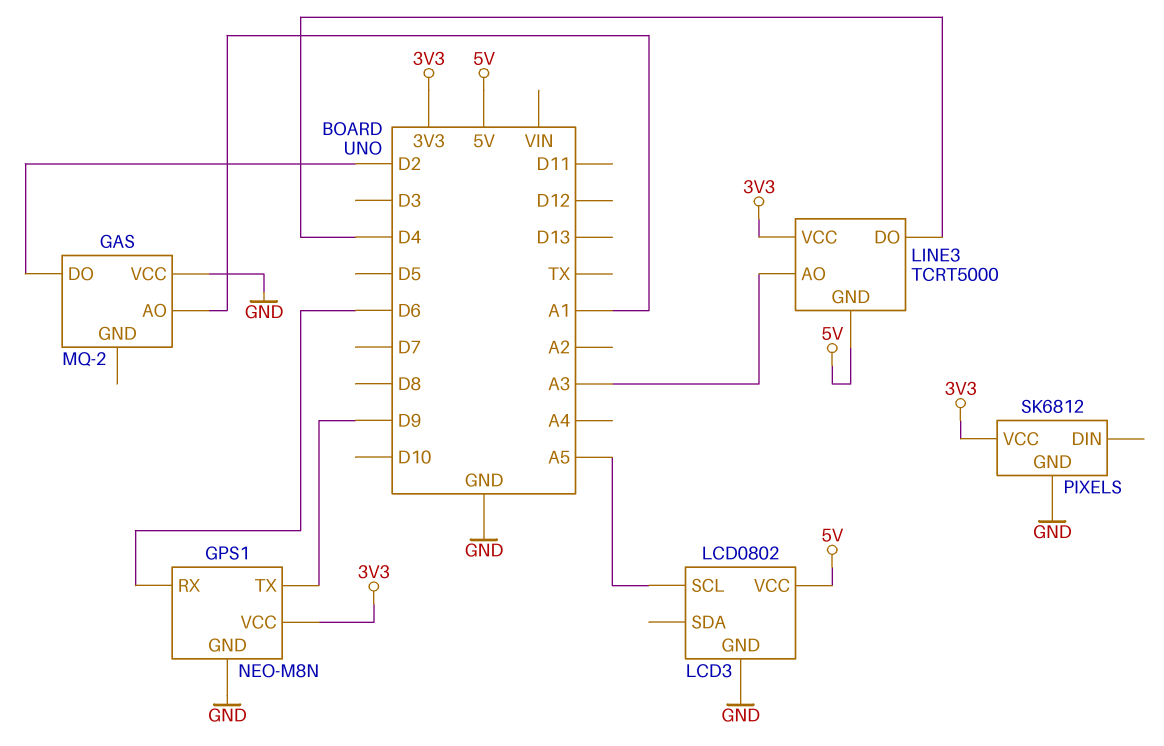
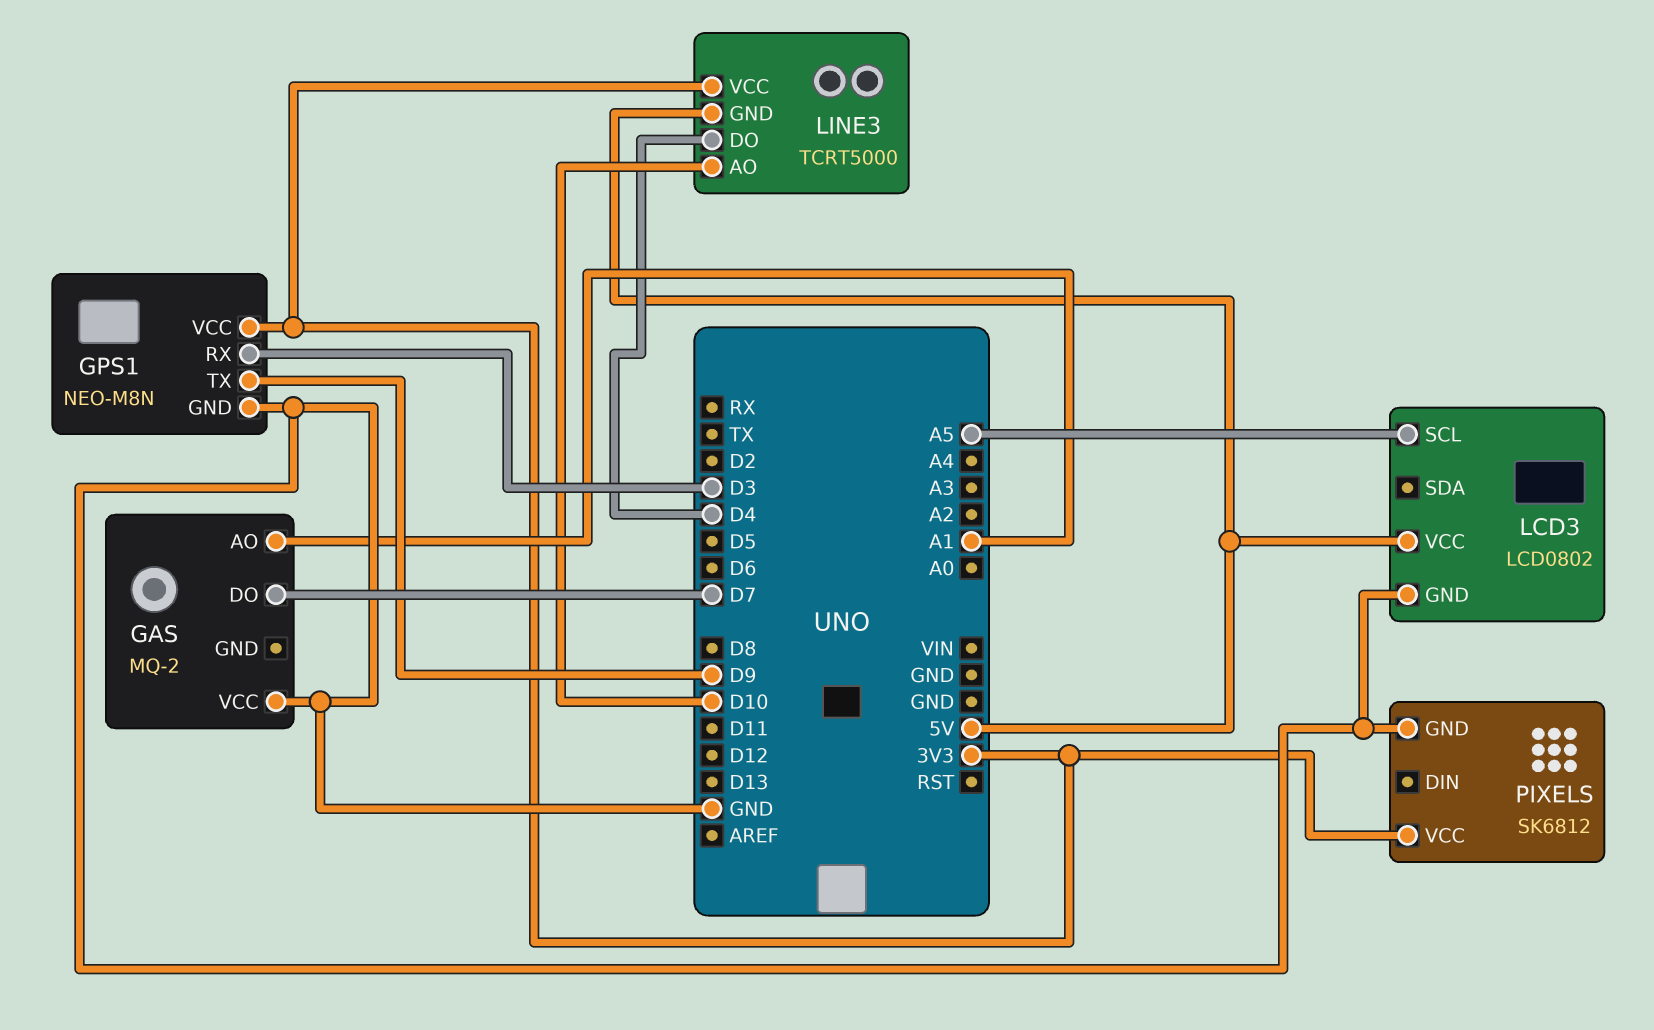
GAS pin DO: D2 -> D7
GPS1 pin RX: D6 -> D3
LINE3 pin AO: A3 -> D10

